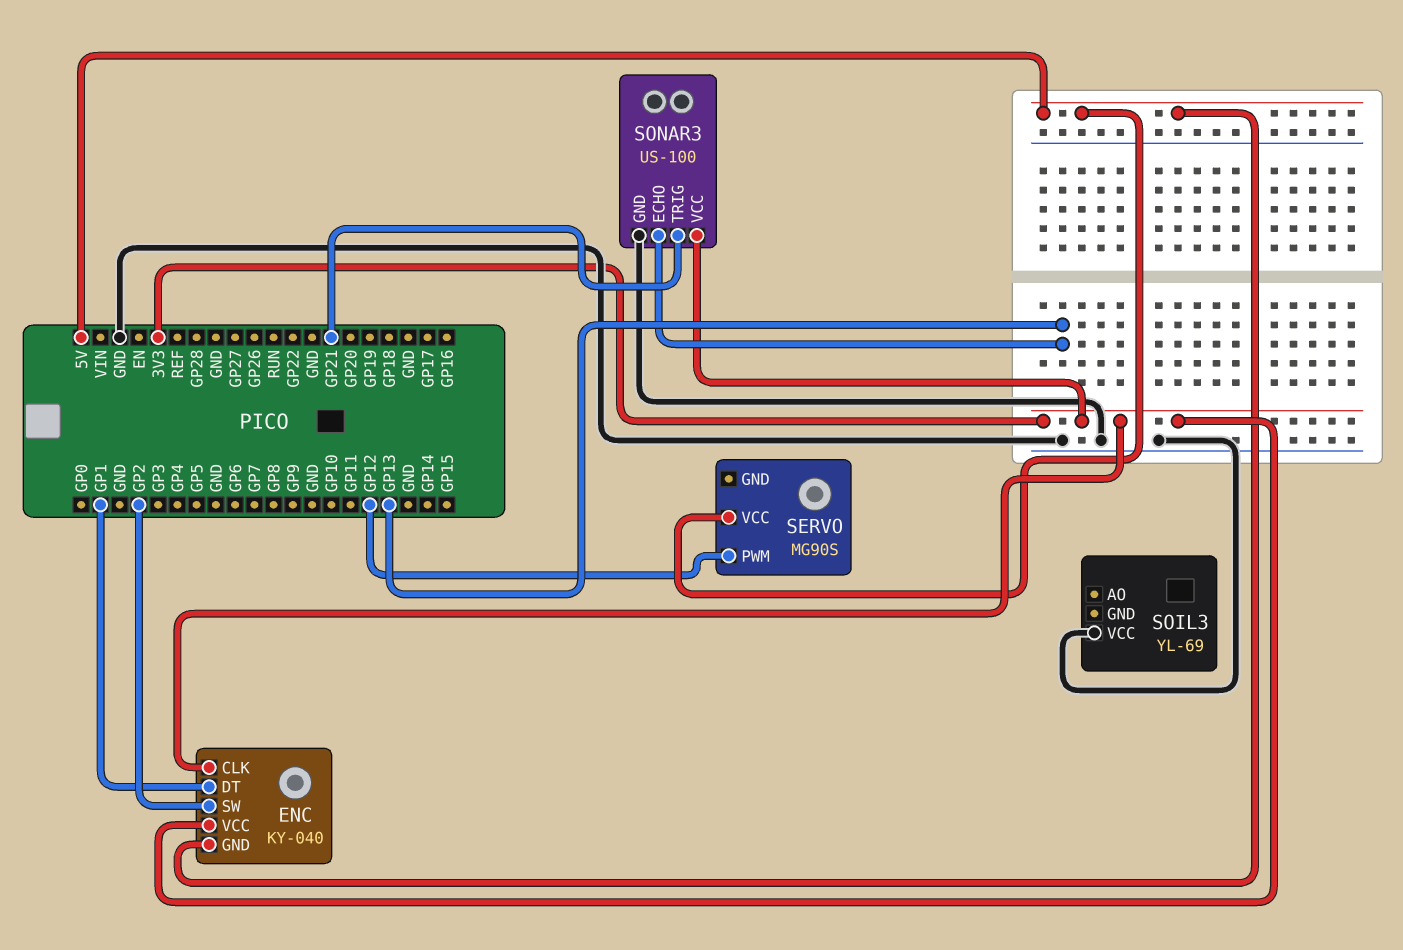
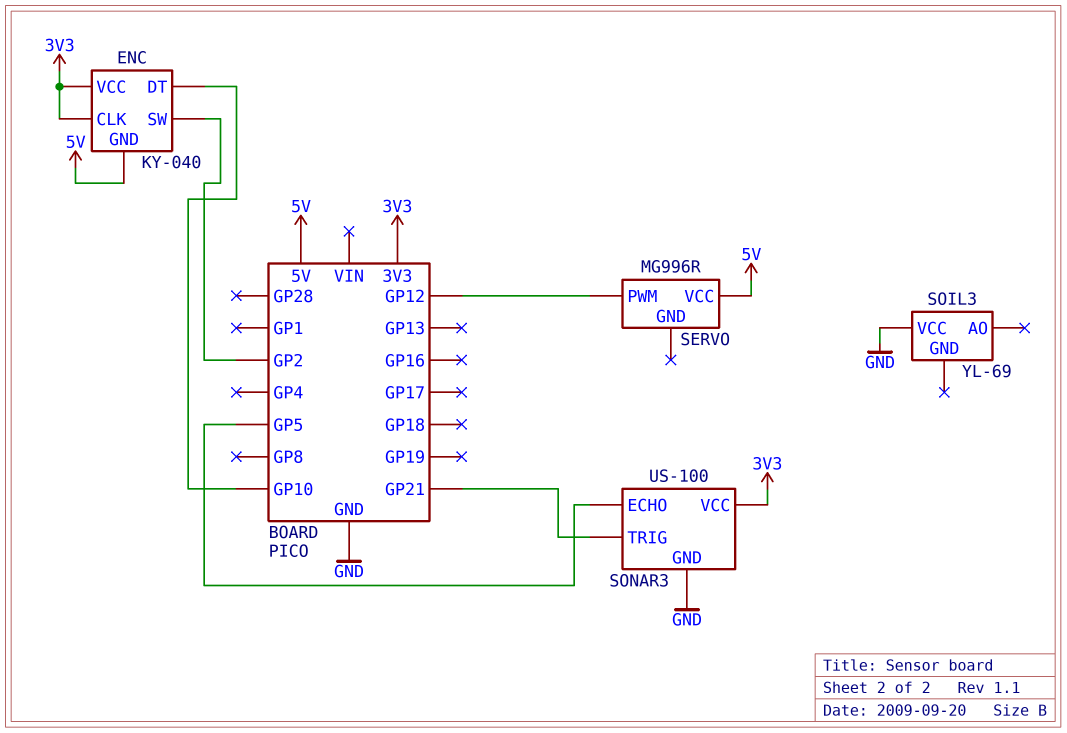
ENC pin DT: GP1 -> GP10
SERVO: MG90S -> MG996R
SONAR3 pin ECHO: GP13 -> GP5

